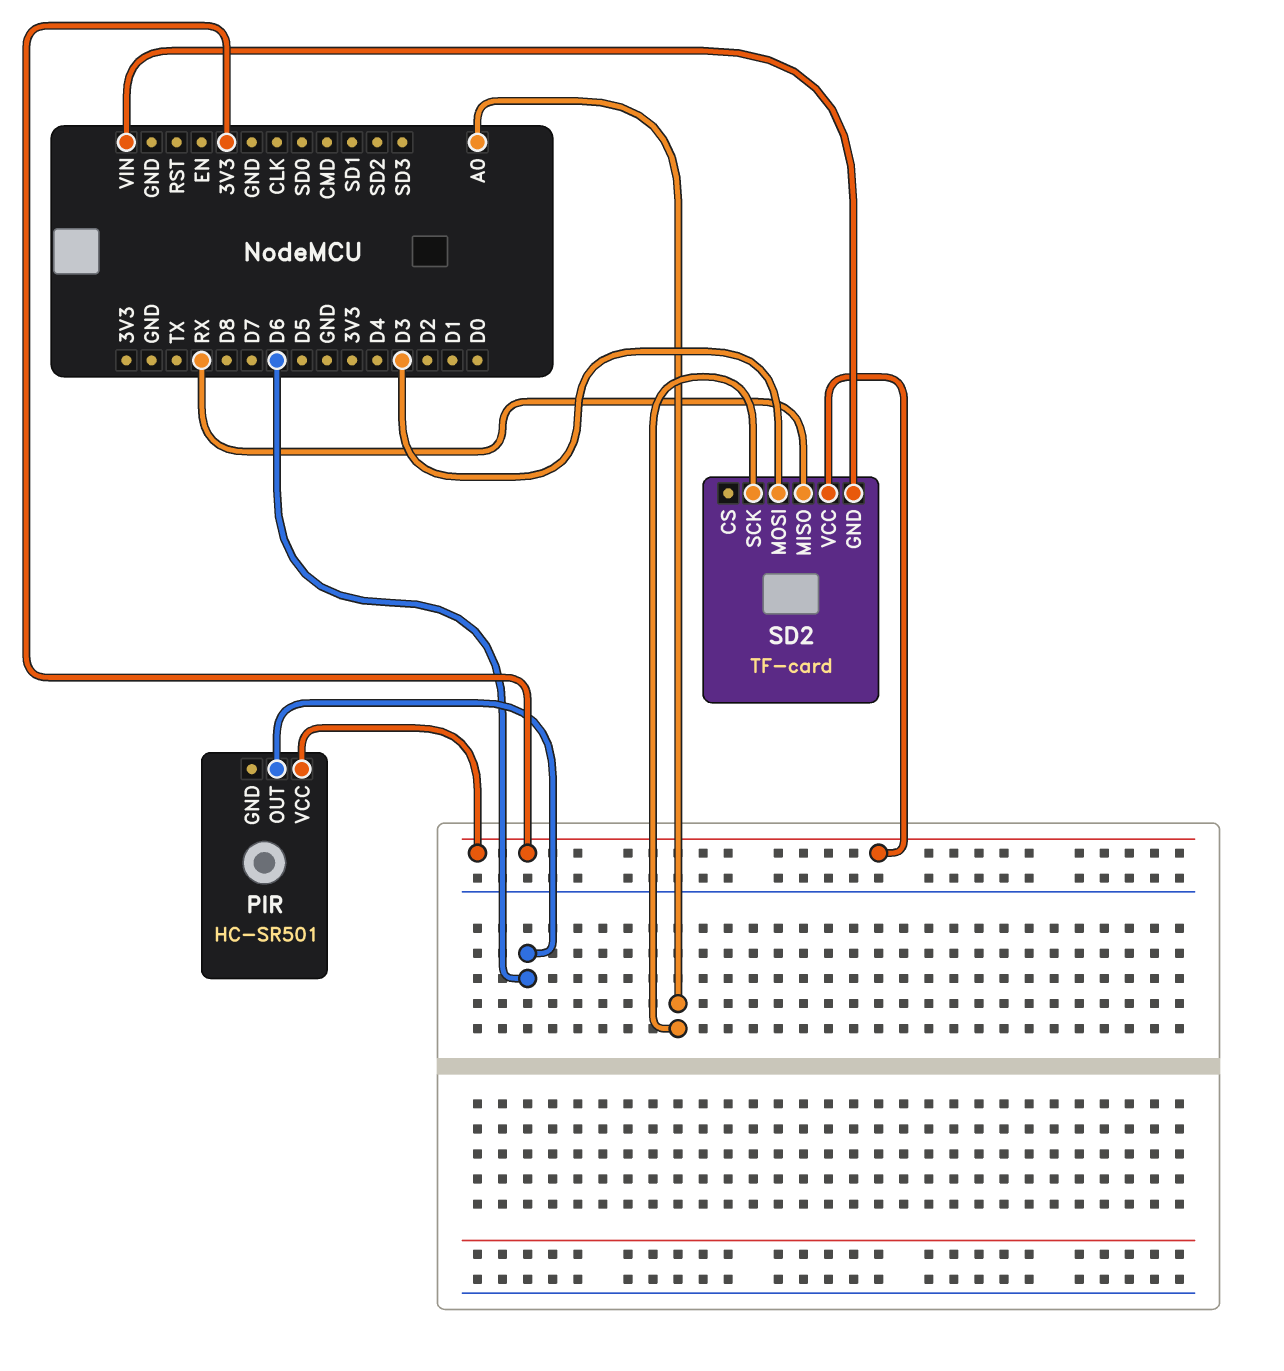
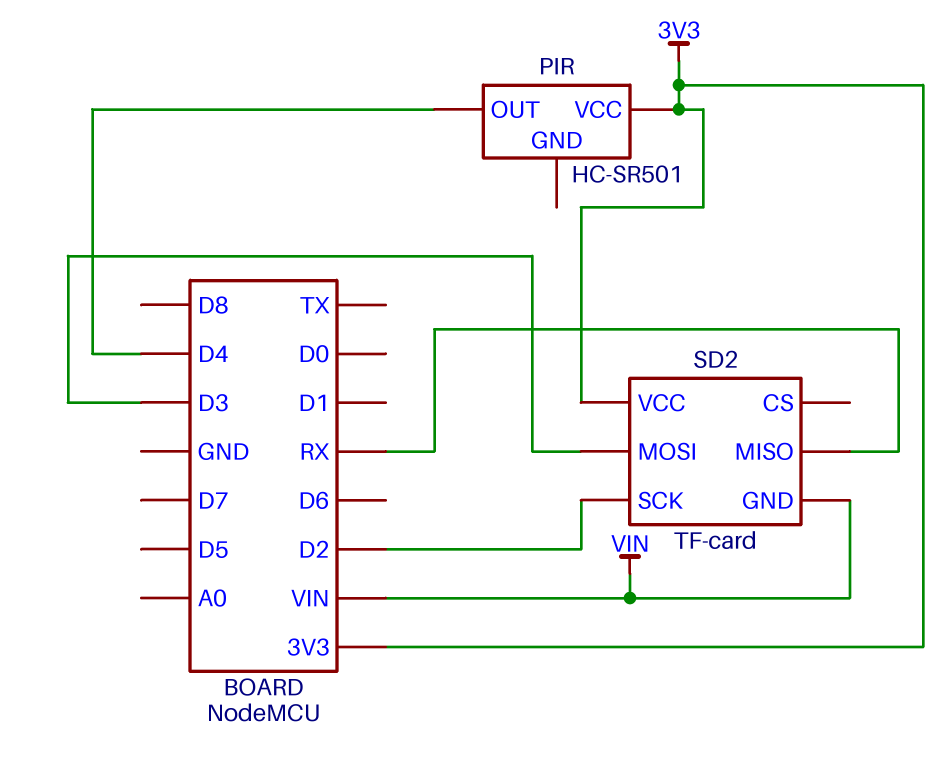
PIR pin OUT: D6 -> D4
SD2 pin SCK: A0 -> D2

